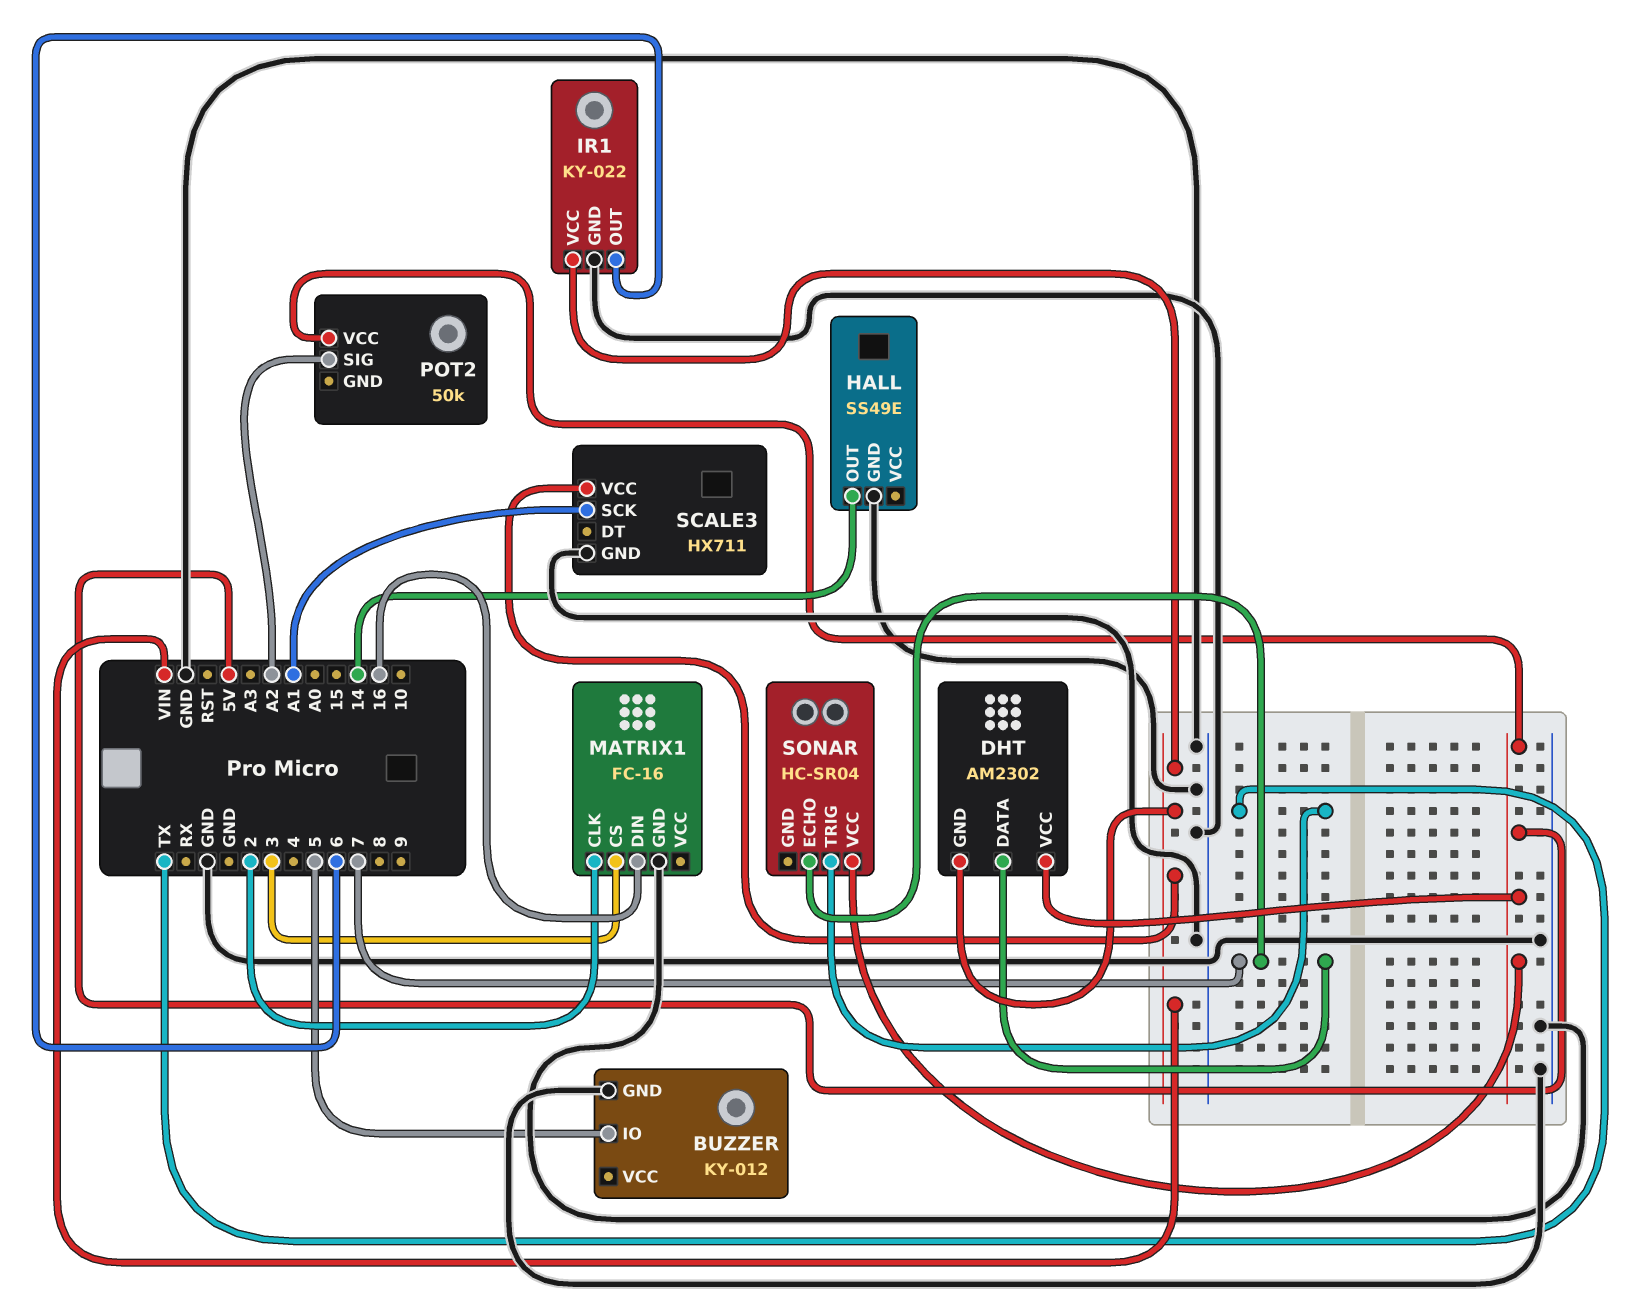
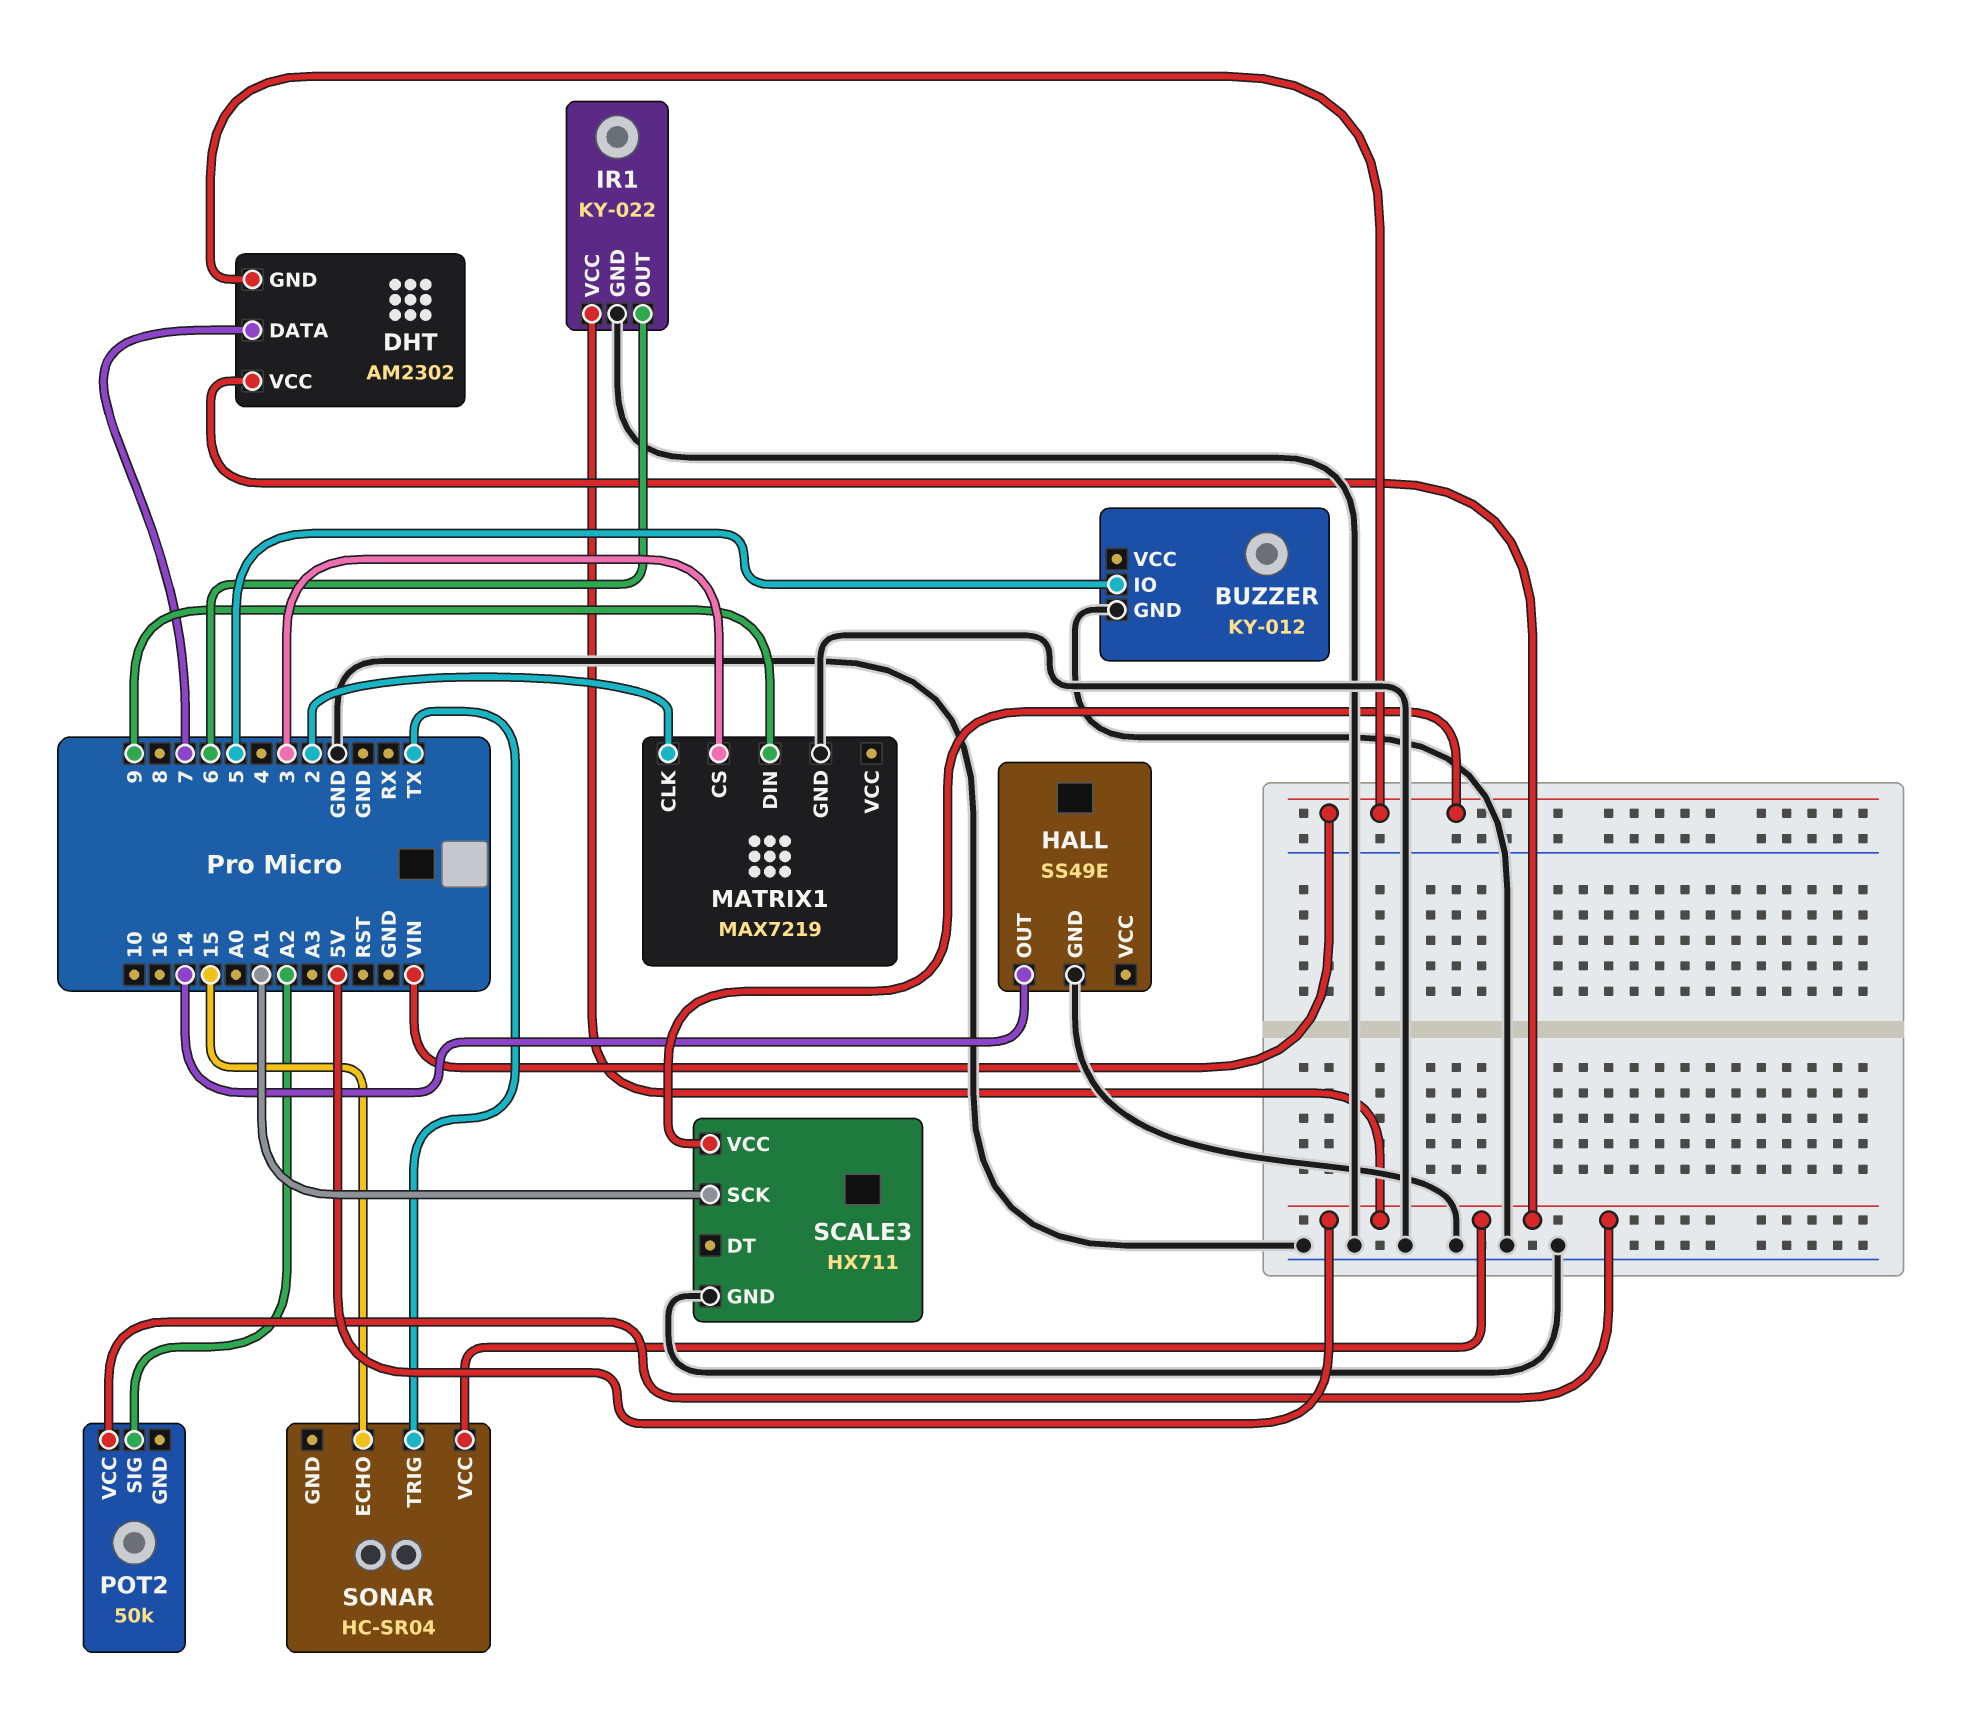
IR1 pin VCC: VIN -> 5V
MATRIX1: FC-16 -> MAX7219
MATRIX1 pin DIN: 16 -> 9
SONAR pin ECHO: 7 -> 15

